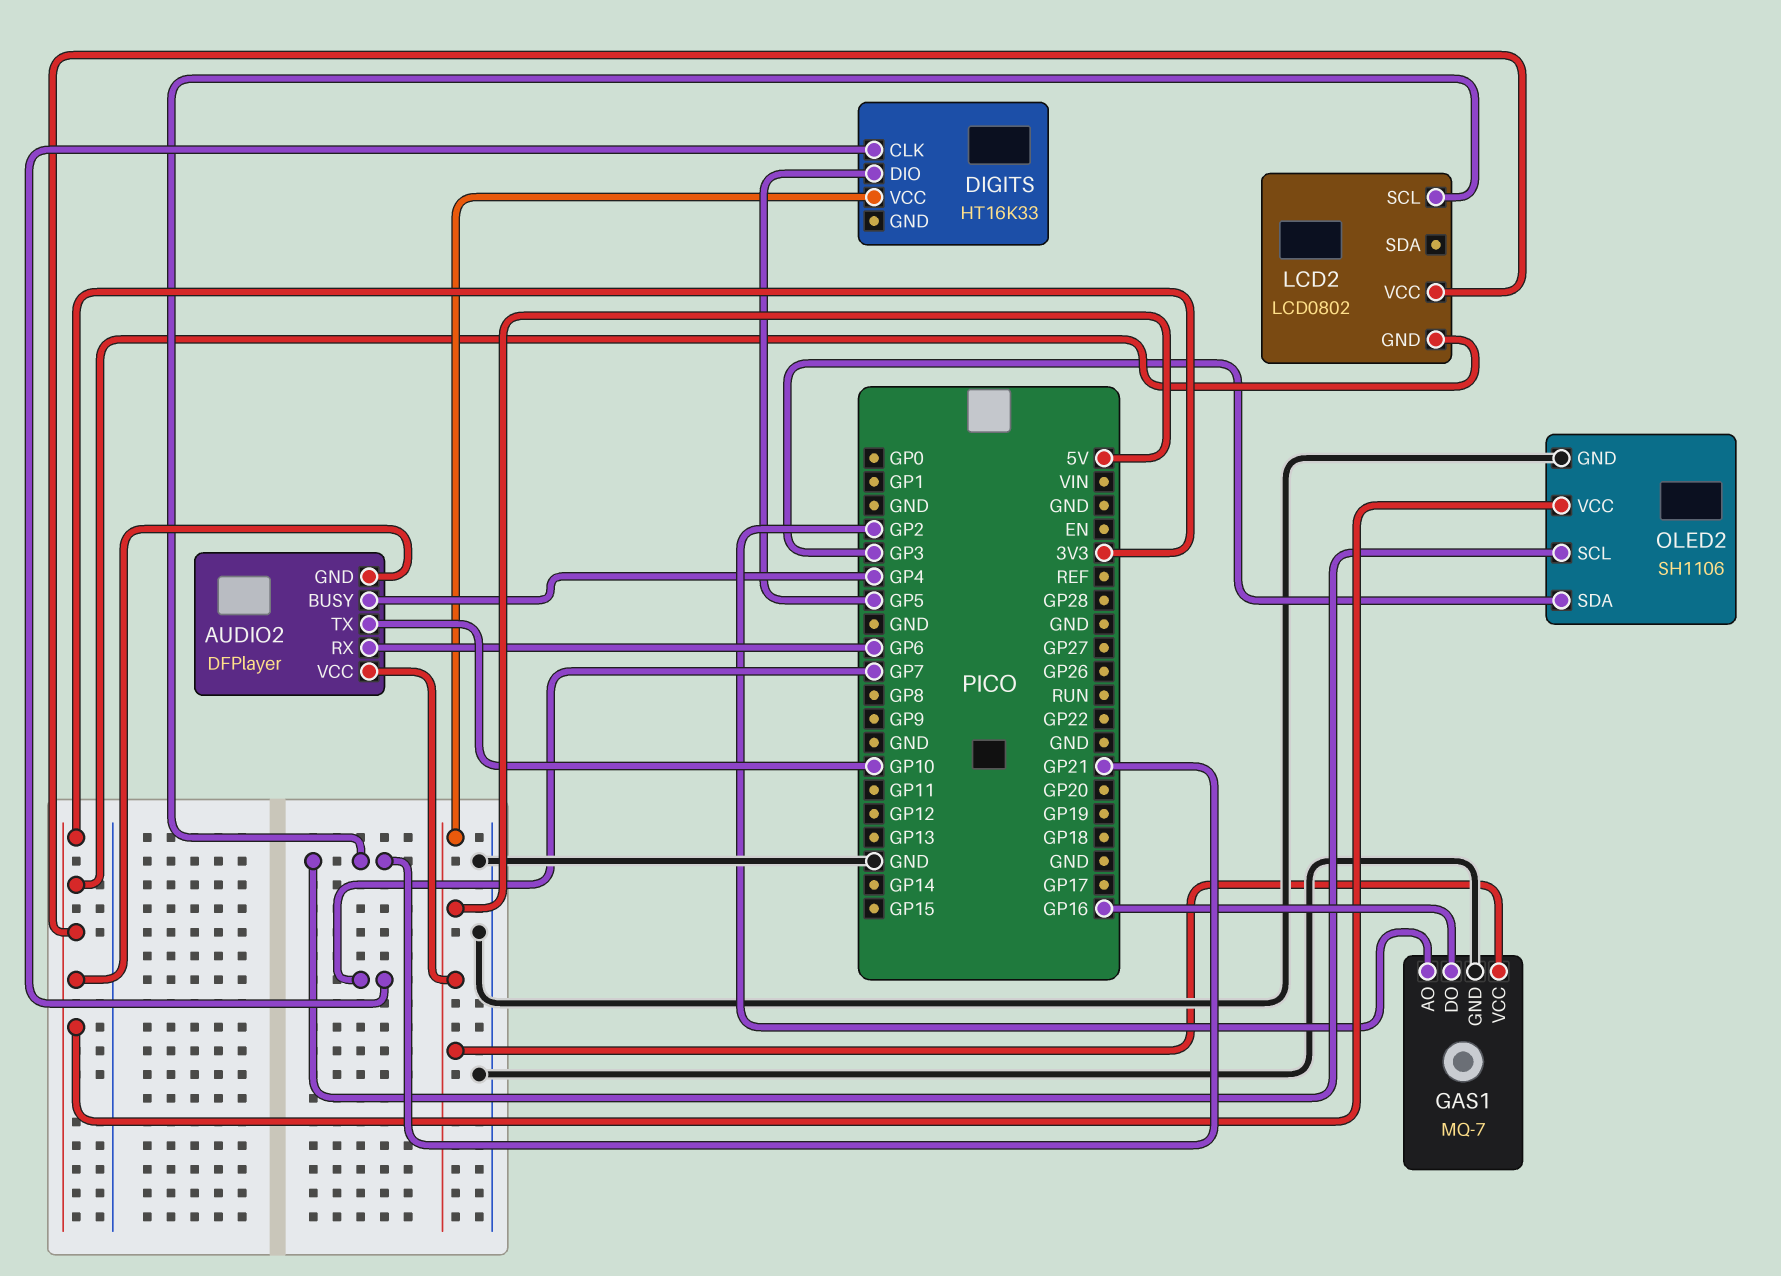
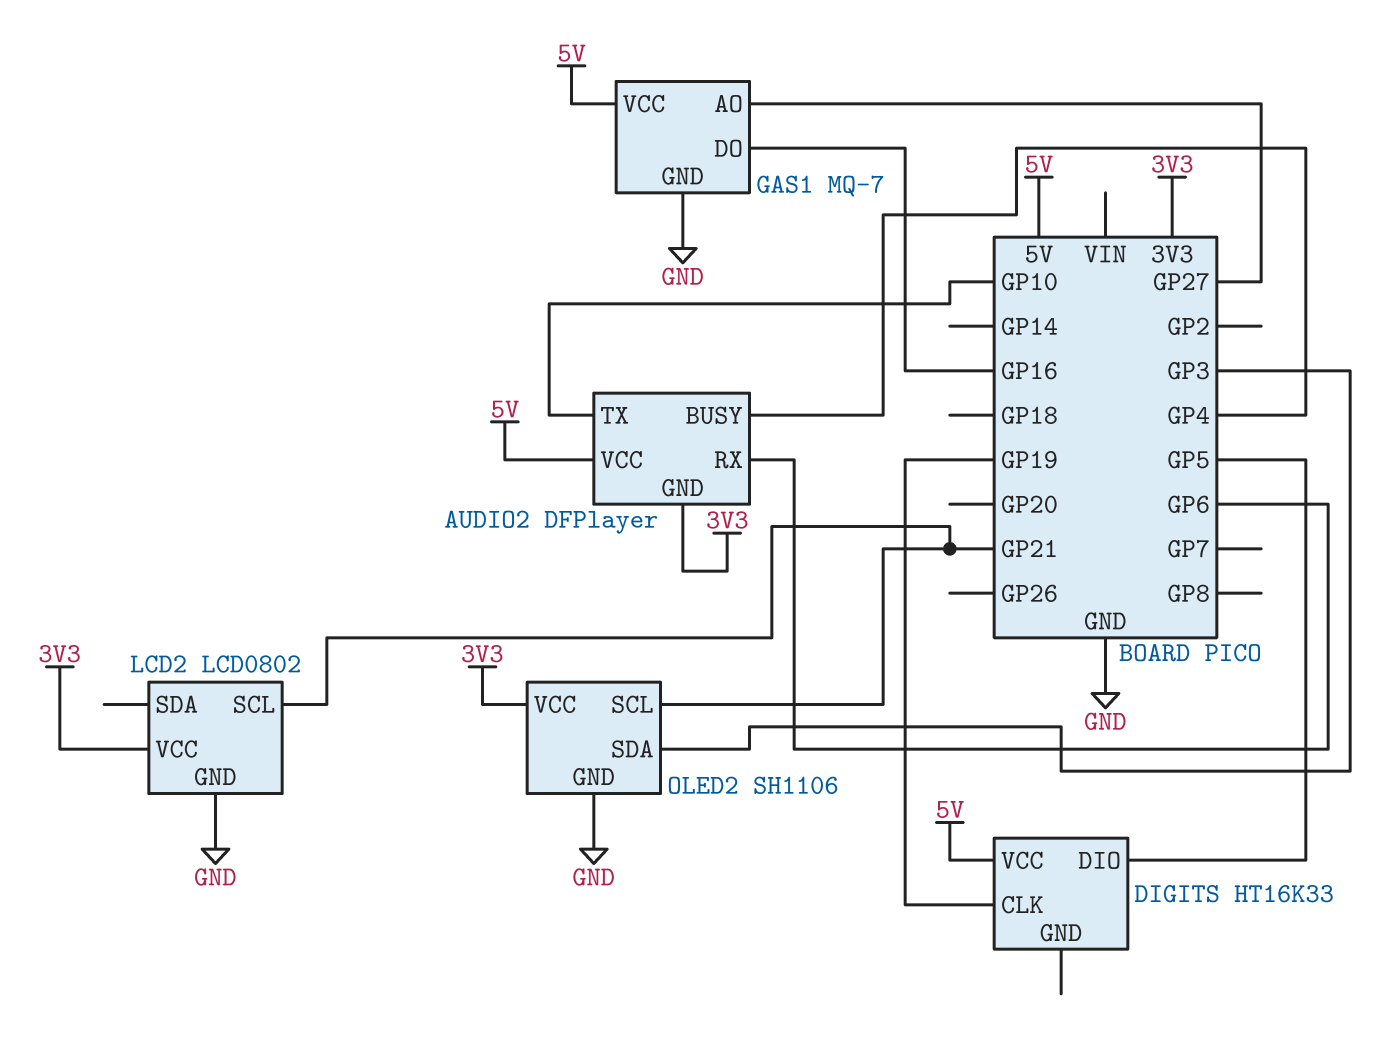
DIGITS pin CLK: GP7 -> GP19
GAS1 pin AO: GP2 -> GP27
LCD2 pin GND: 3V3 -> GND

